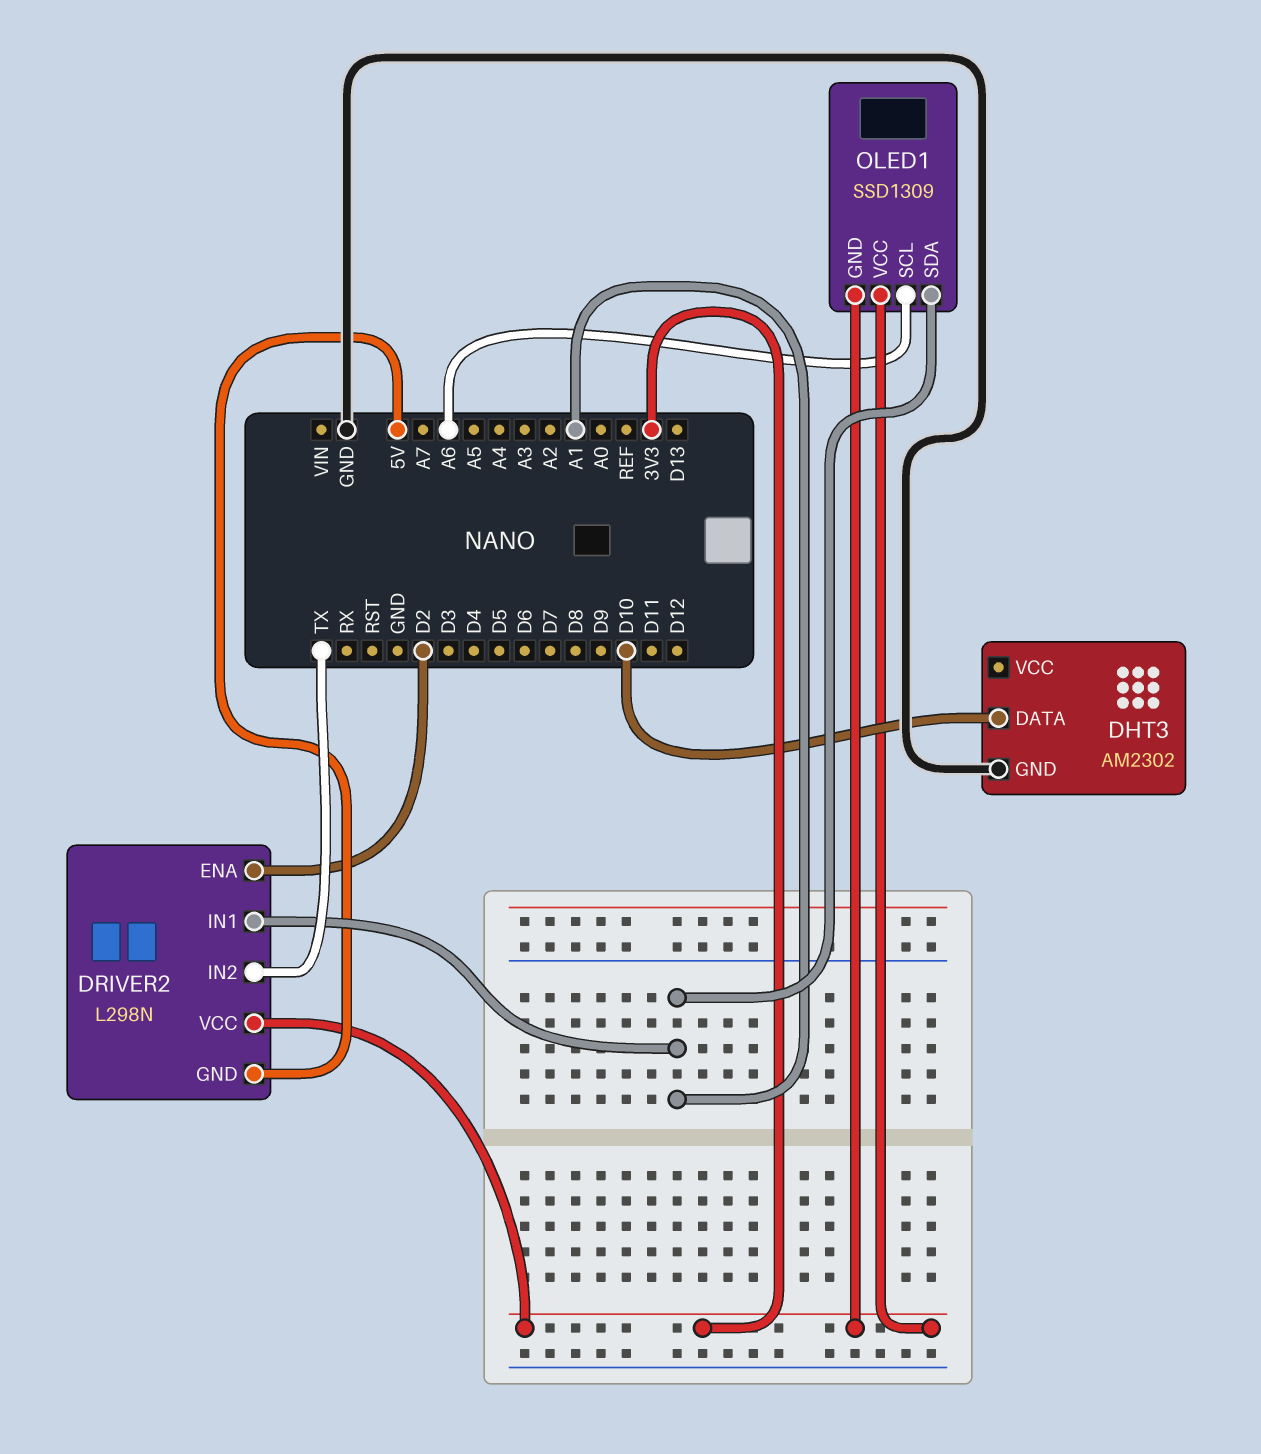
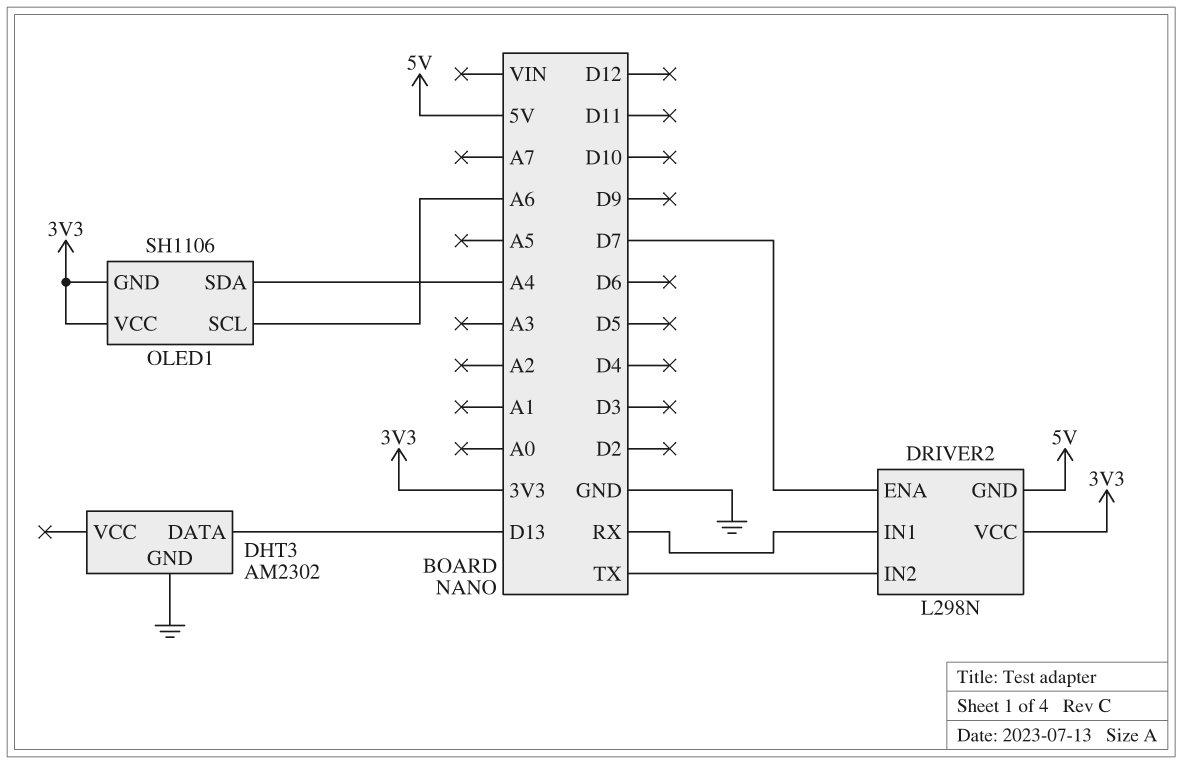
DHT3 pin DATA: D10 -> D13
DRIVER2 pin ENA: D2 -> D7
DRIVER2 pin IN1: A1 -> RX
OLED1: SSD1309 -> SH1106
OLED1 pin SDA: A1 -> A4

